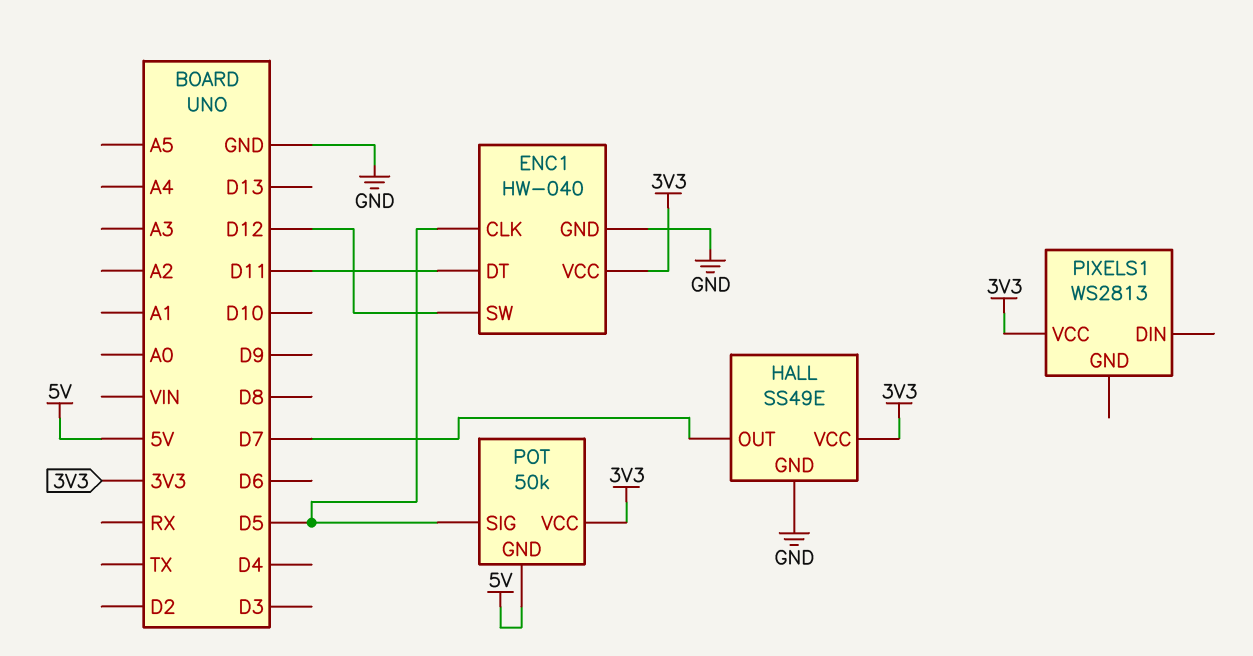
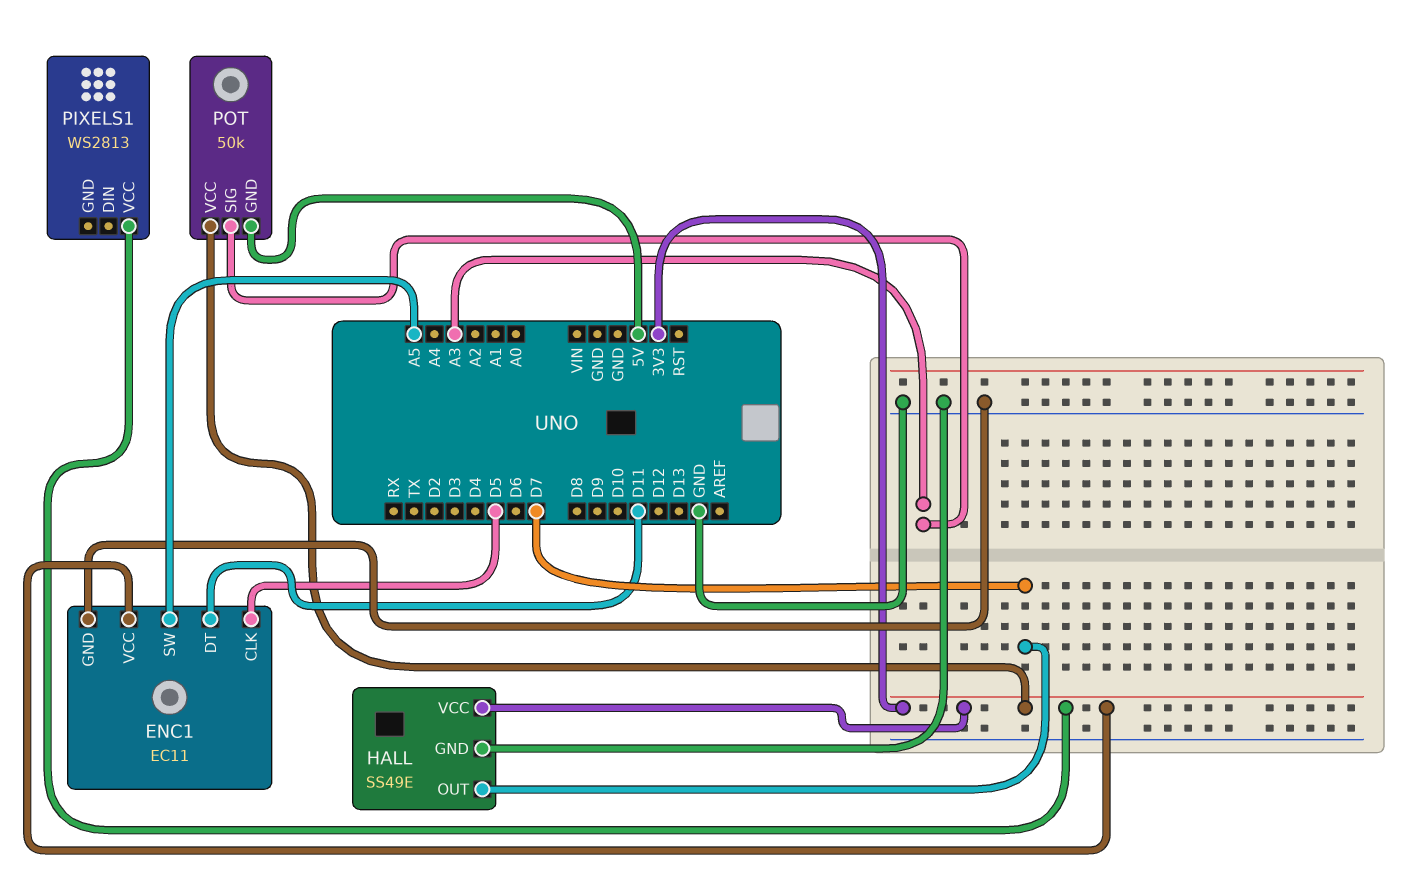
ENC1: HW-040 -> EC11
ENC1 pin SW: D12 -> A5
POT pin SIG: D5 -> A3

